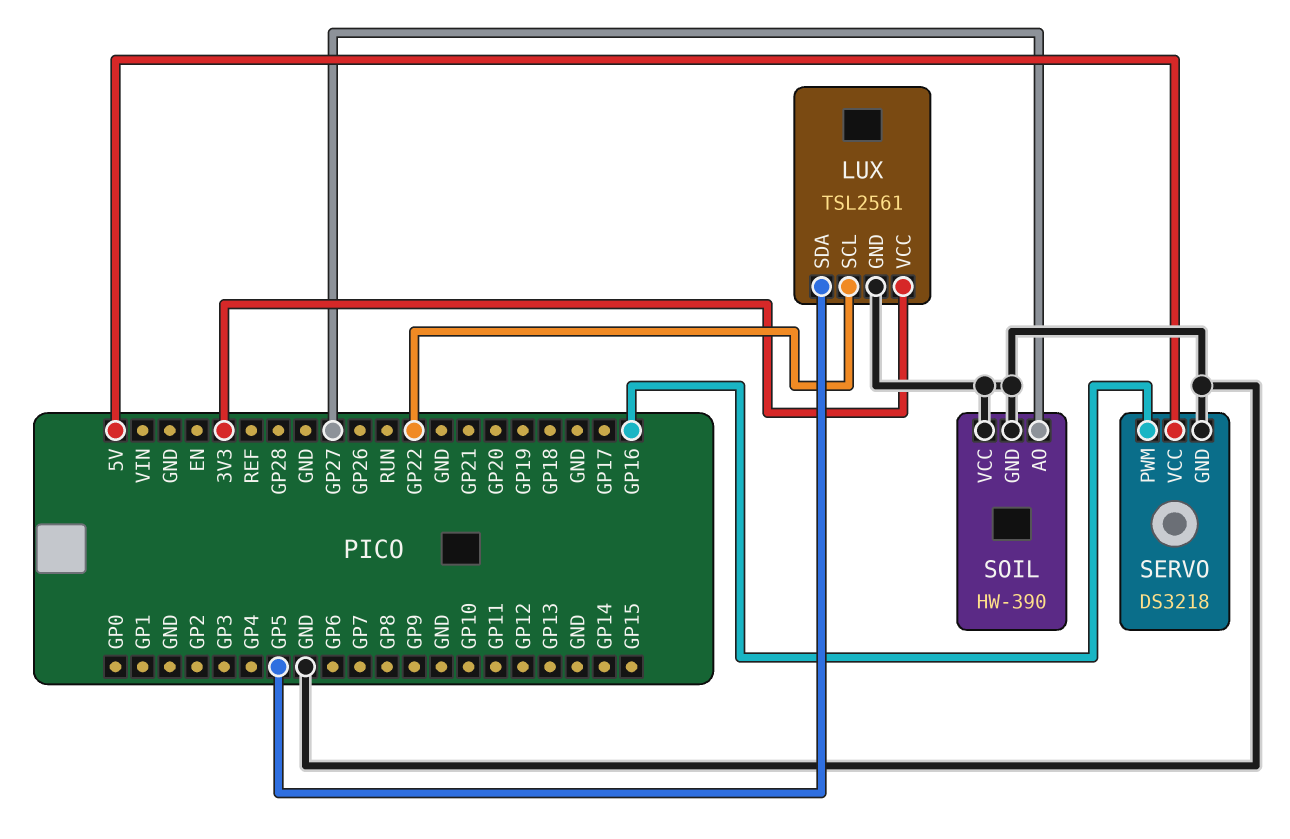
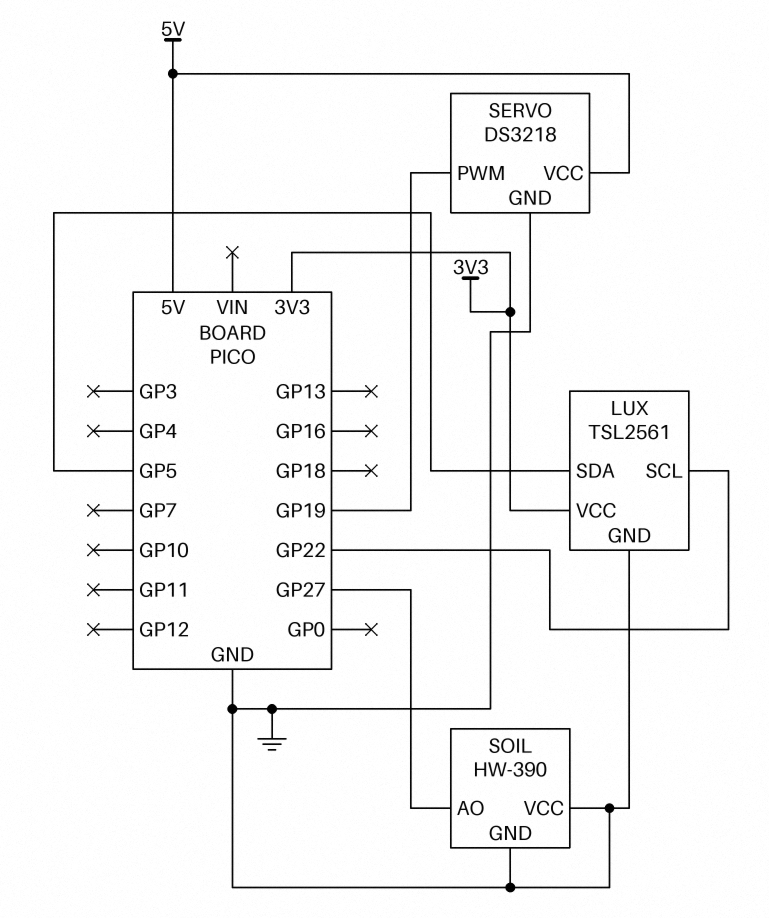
SERVO pin PWM: GP16 -> GP19

